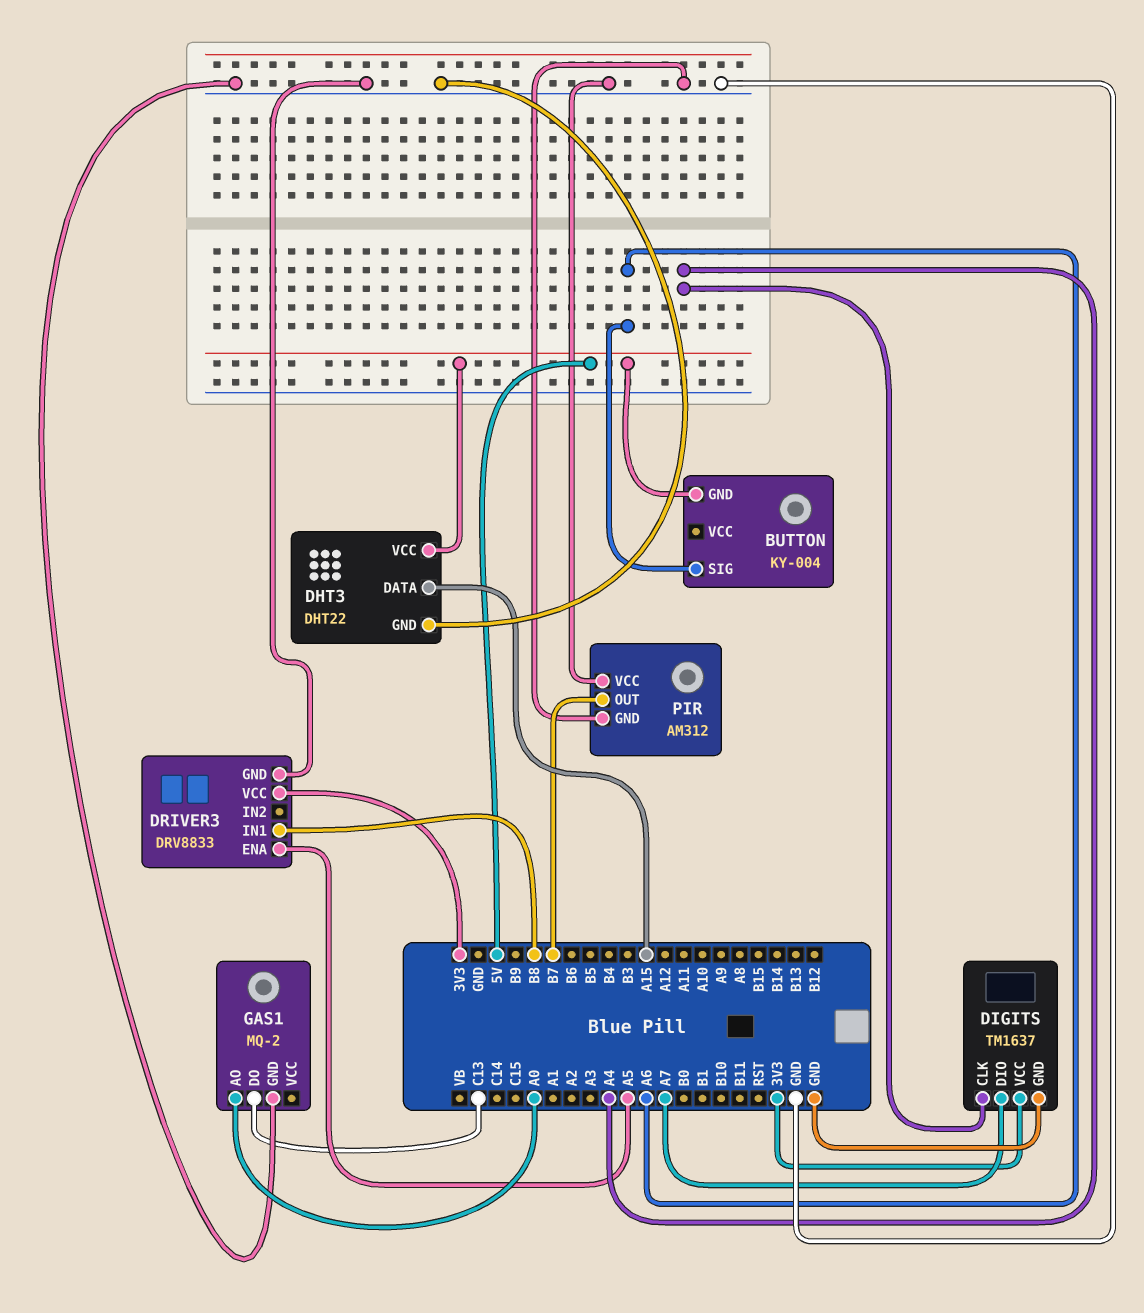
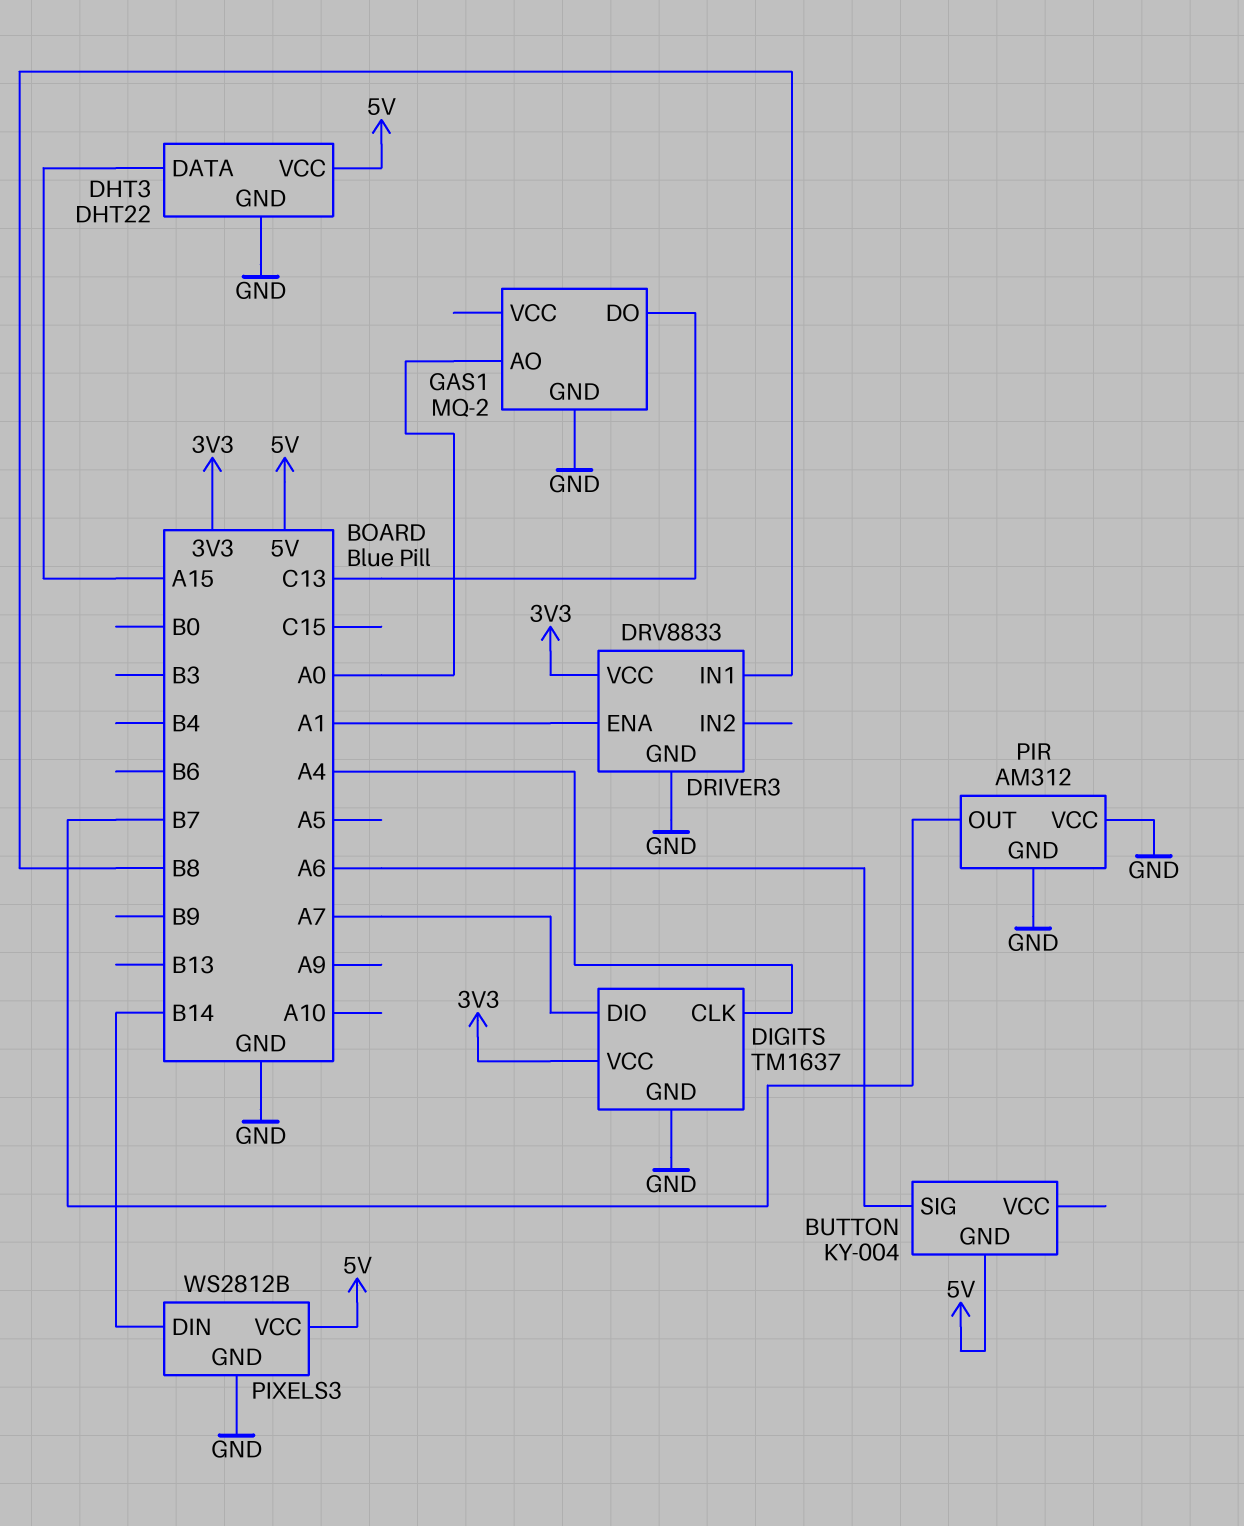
DRIVER3 pin ENA: A5 -> A1
PIXELS3: none -> WS2812B
PIXELS3 pin DIN: none -> B14
PIXELS3 pin GND: none -> GND
PIXELS3 pin VCC: none -> 5V

